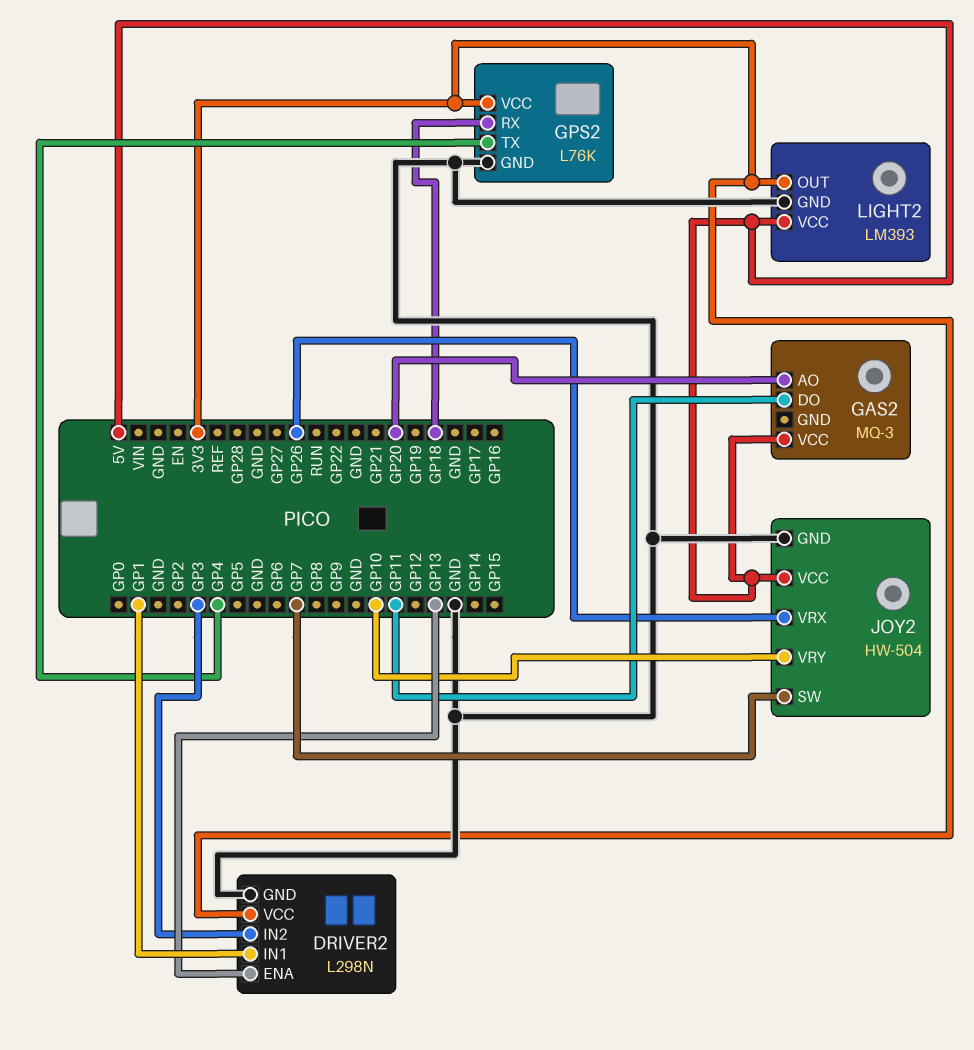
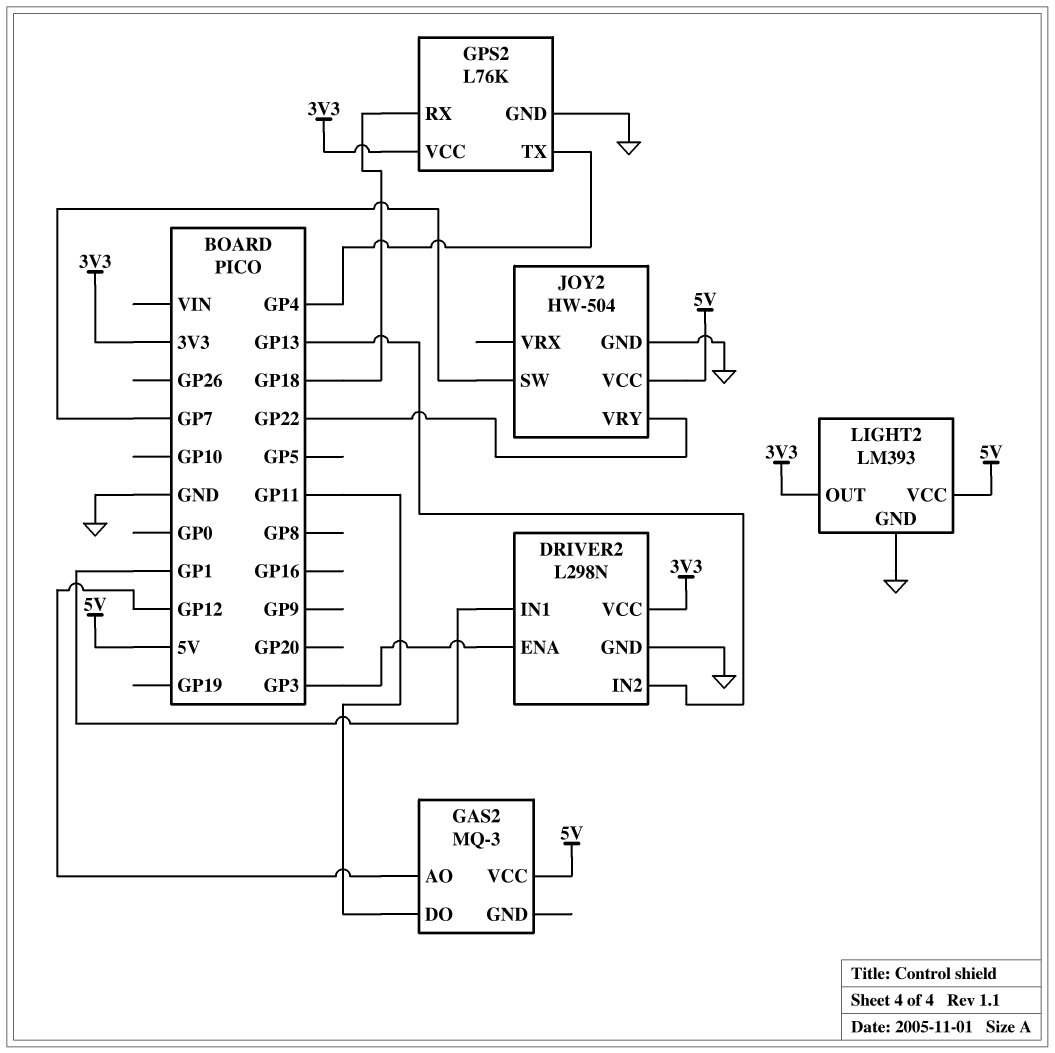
DRIVER2 pin ENA: GP13 -> GP3
DRIVER2 pin IN2: GP3 -> GP13
GAS2 pin AO: GP20 -> GP12
JOY2 pin VRX: GP26 -> none
JOY2 pin VRY: GP10 -> GP22

